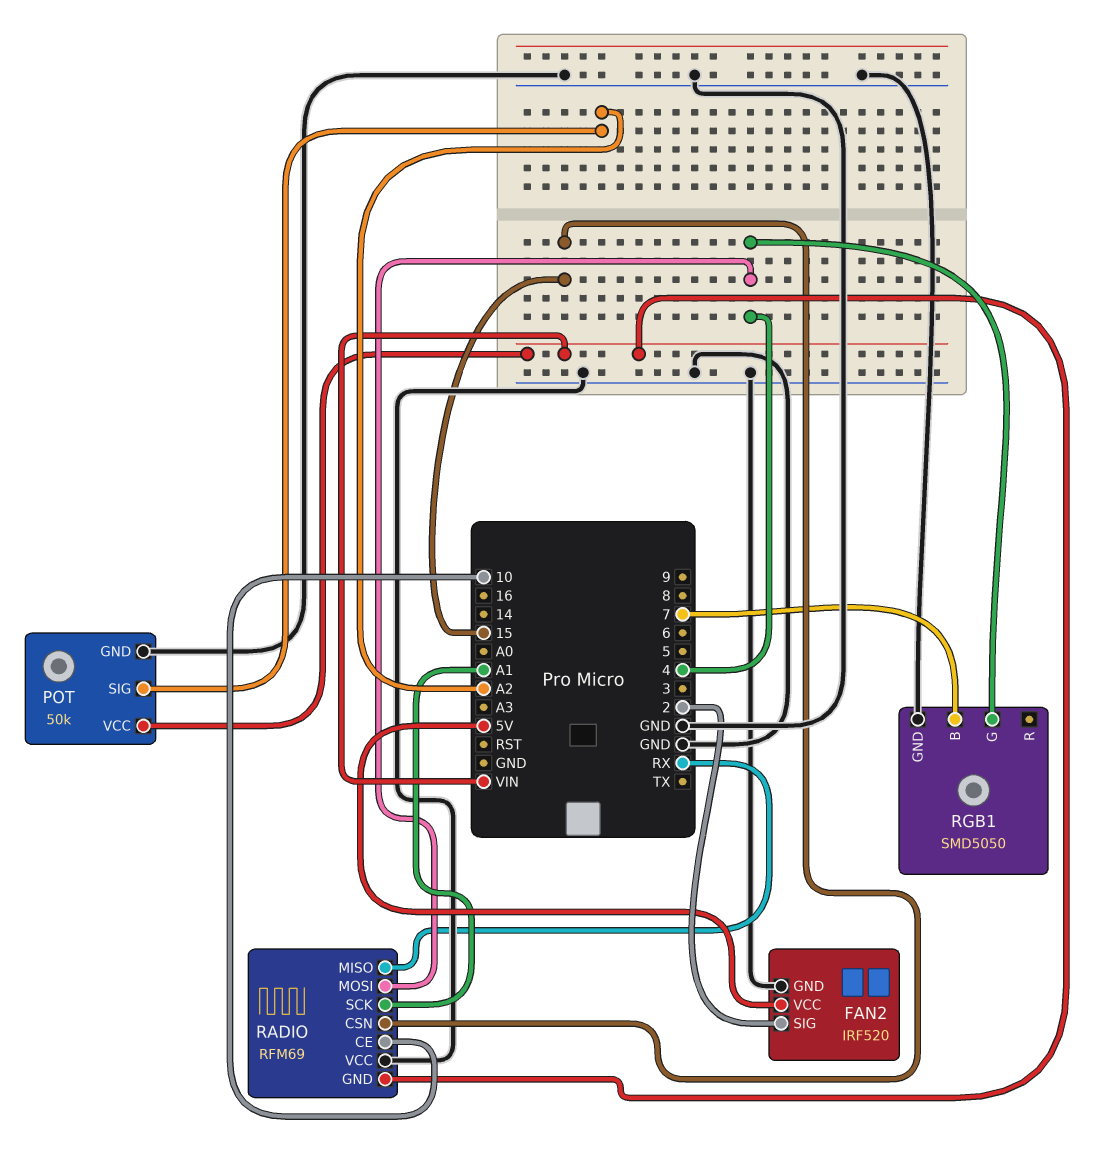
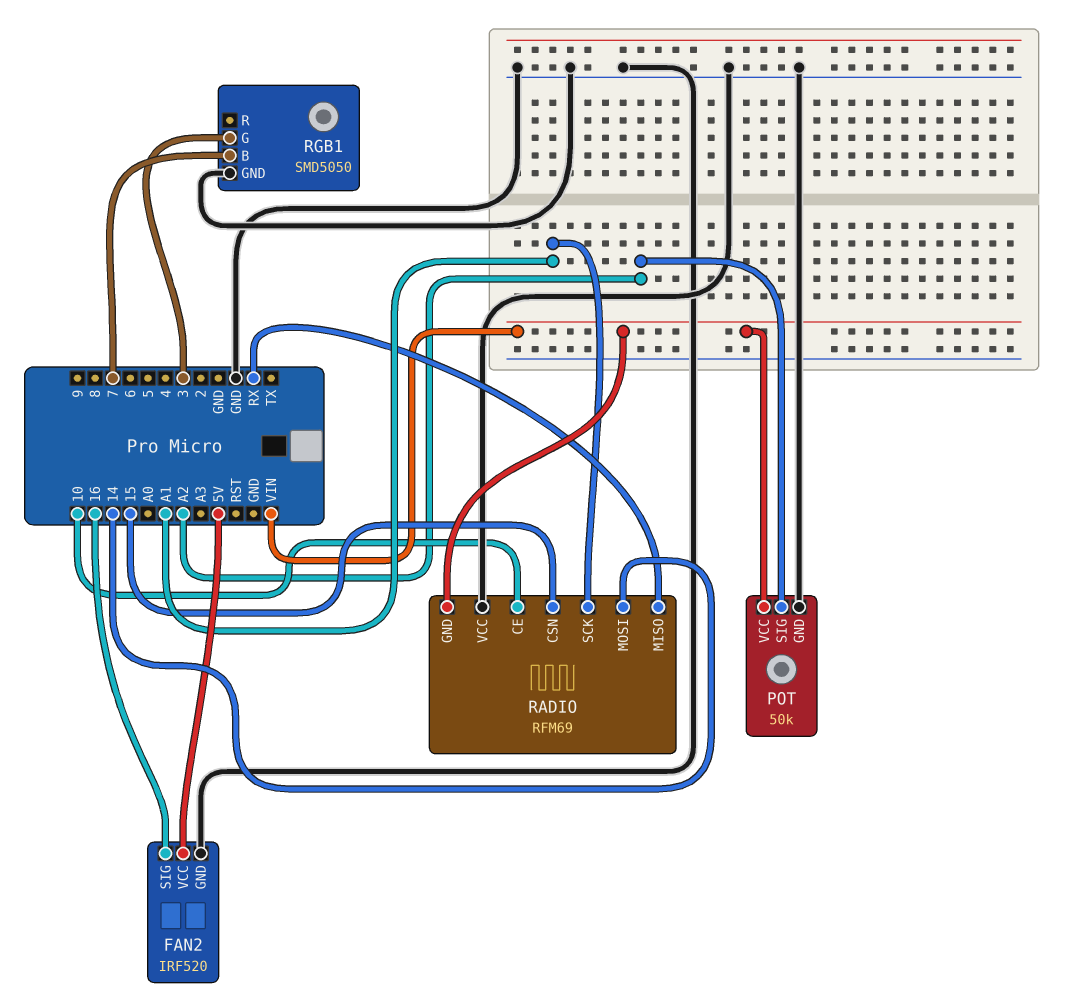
FAN2 pin SIG: 2 -> 16
RADIO pin MOSI: 4 -> 14
RGB1 pin G: 4 -> 3

